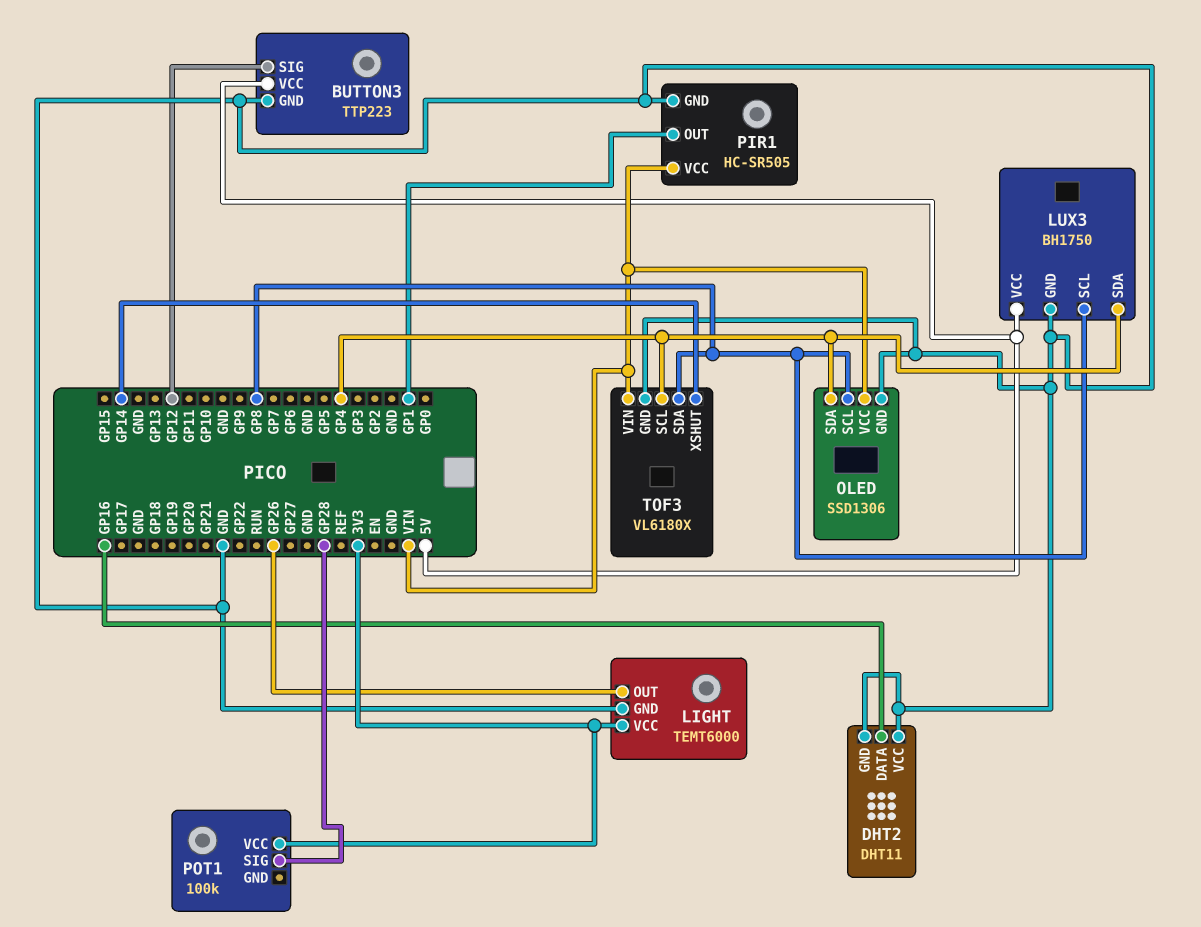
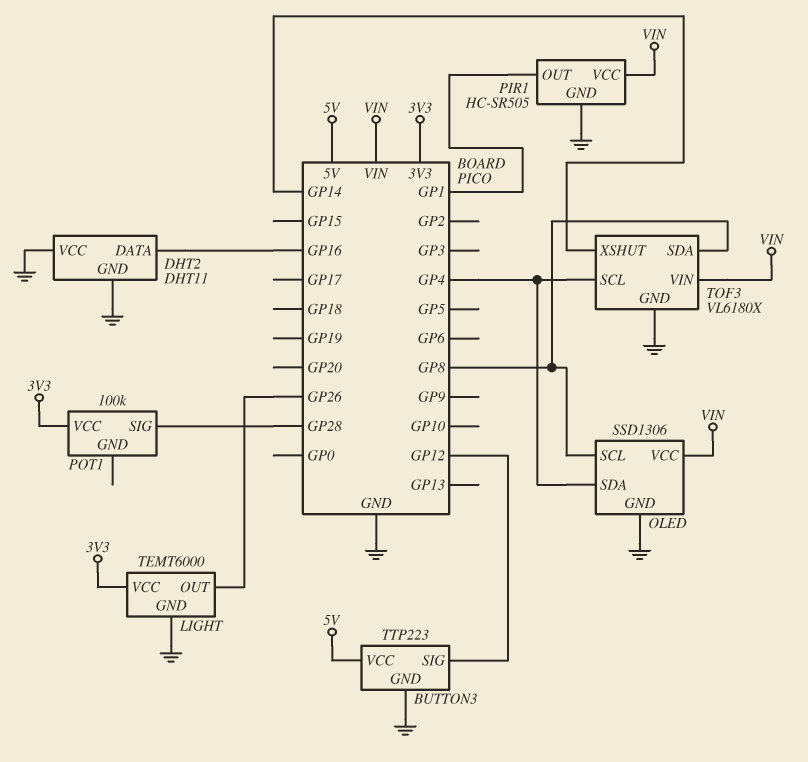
LUX3: BH1750 -> none
LUX3 pin GND: GND -> none
LUX3 pin SCL: GP8 -> none
LUX3 pin SDA: GP4 -> none
LUX3 pin VCC: 5V -> none

